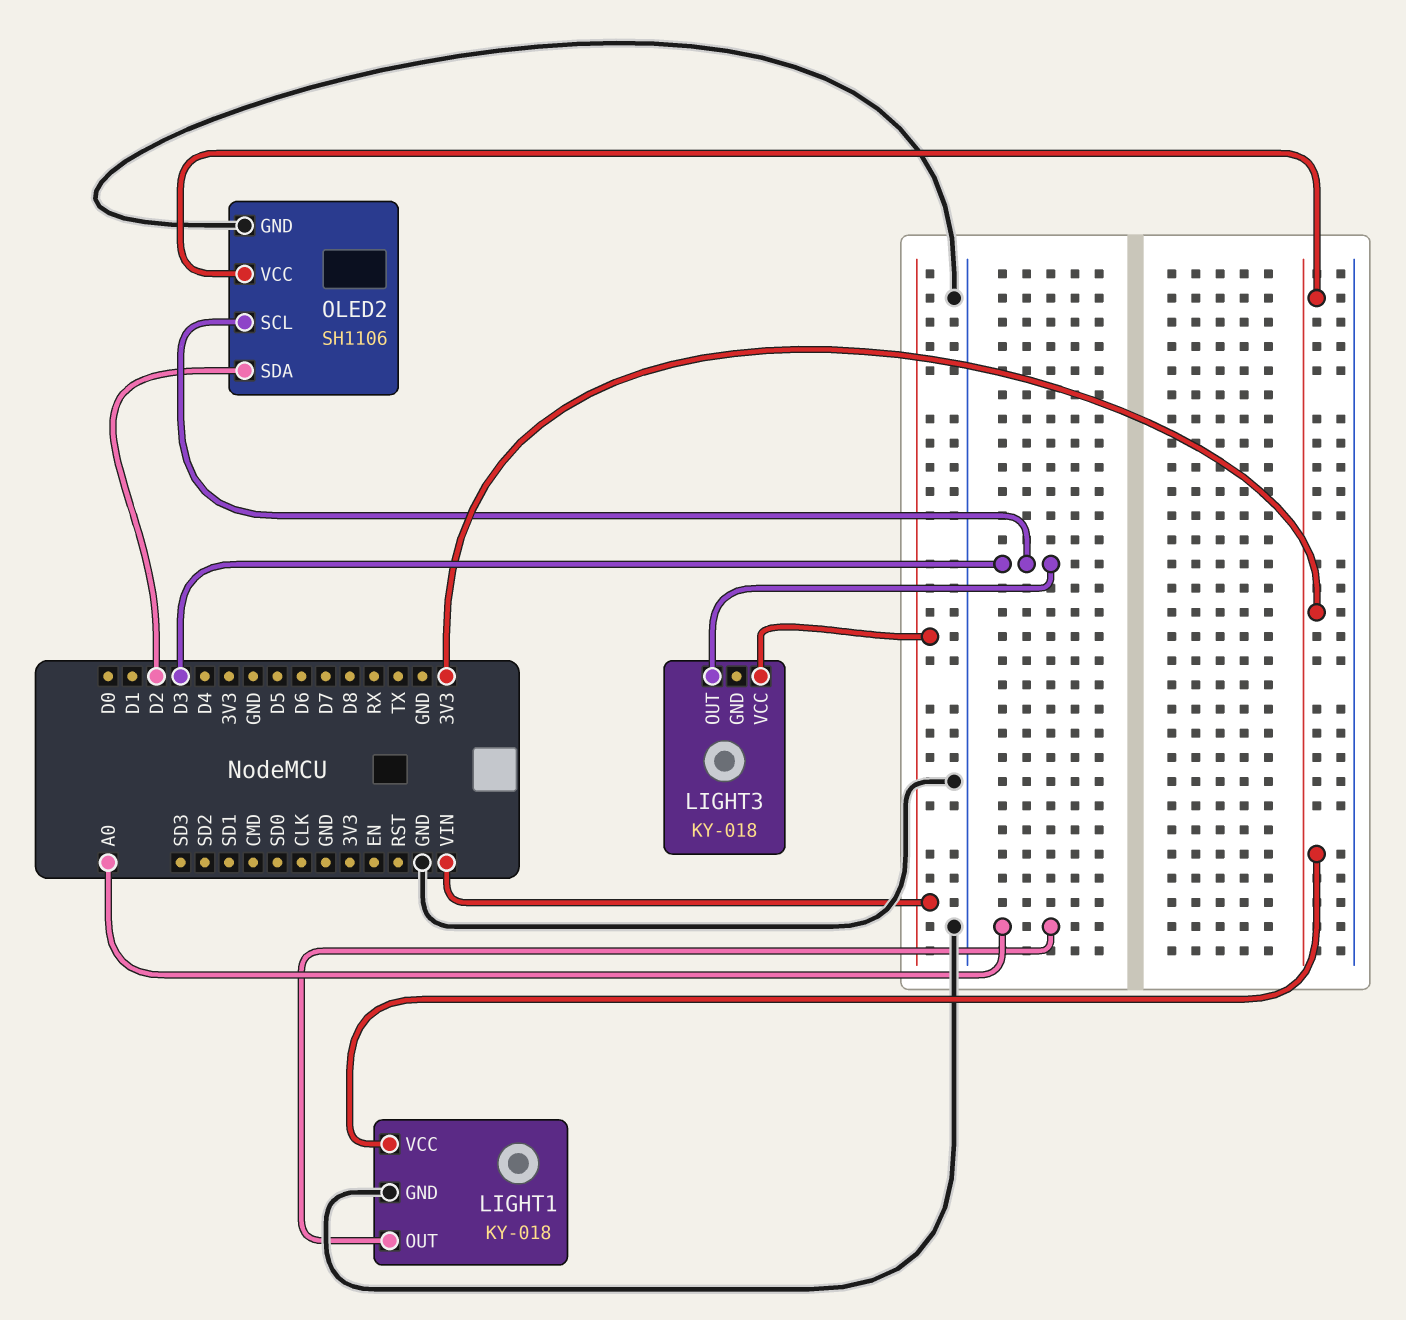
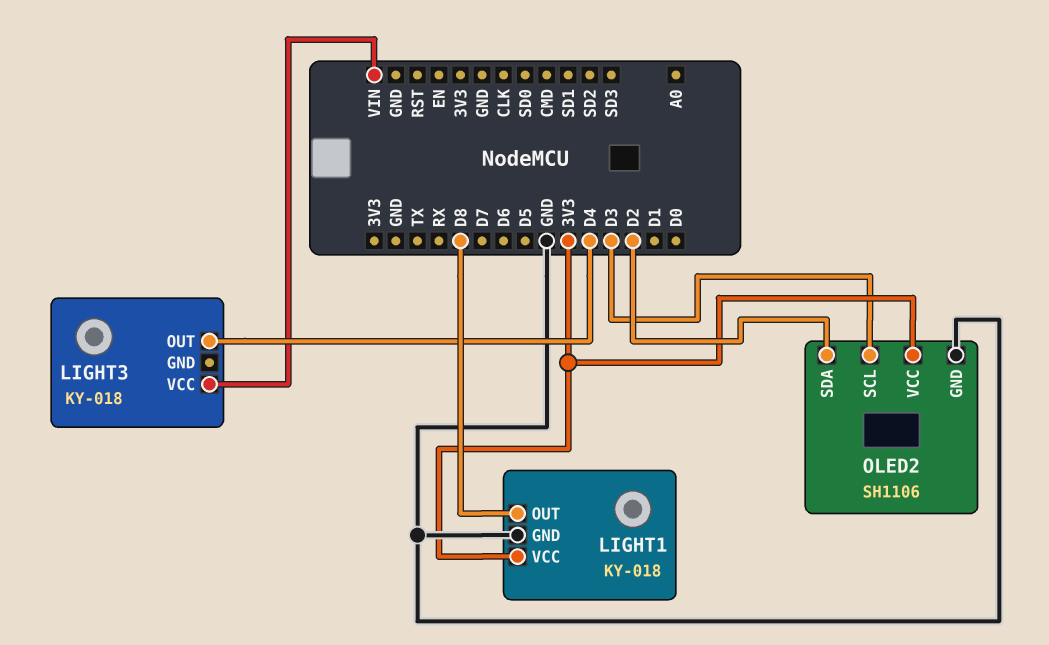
LIGHT1 pin OUT: A0 -> D8
LIGHT3 pin OUT: D3 -> D4

